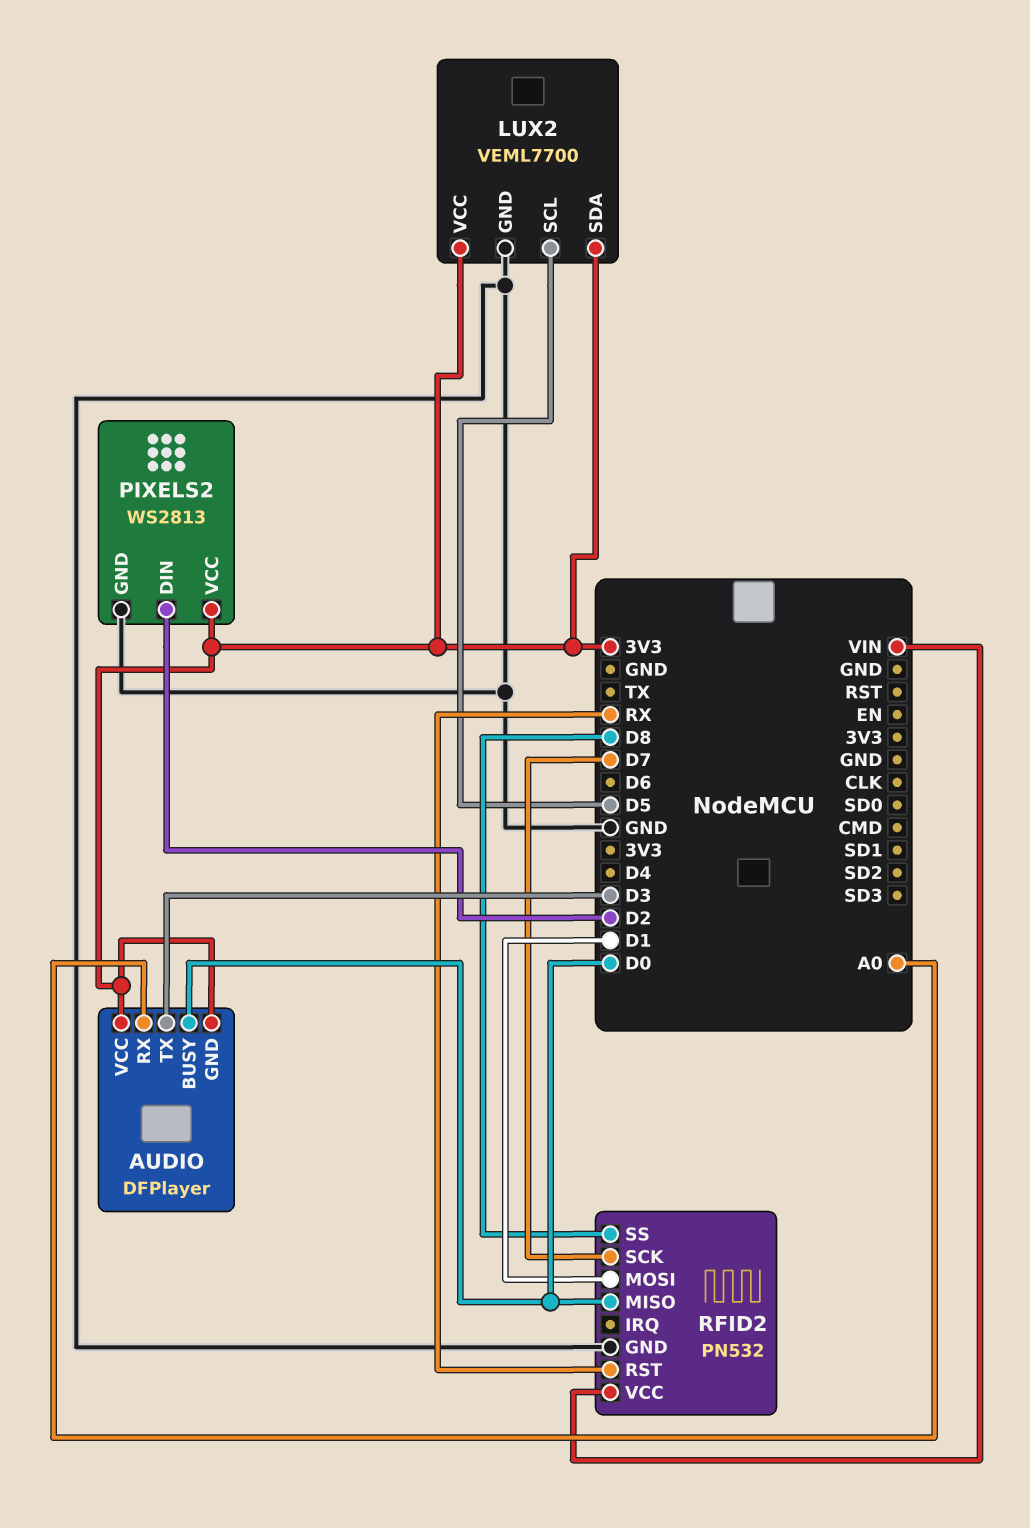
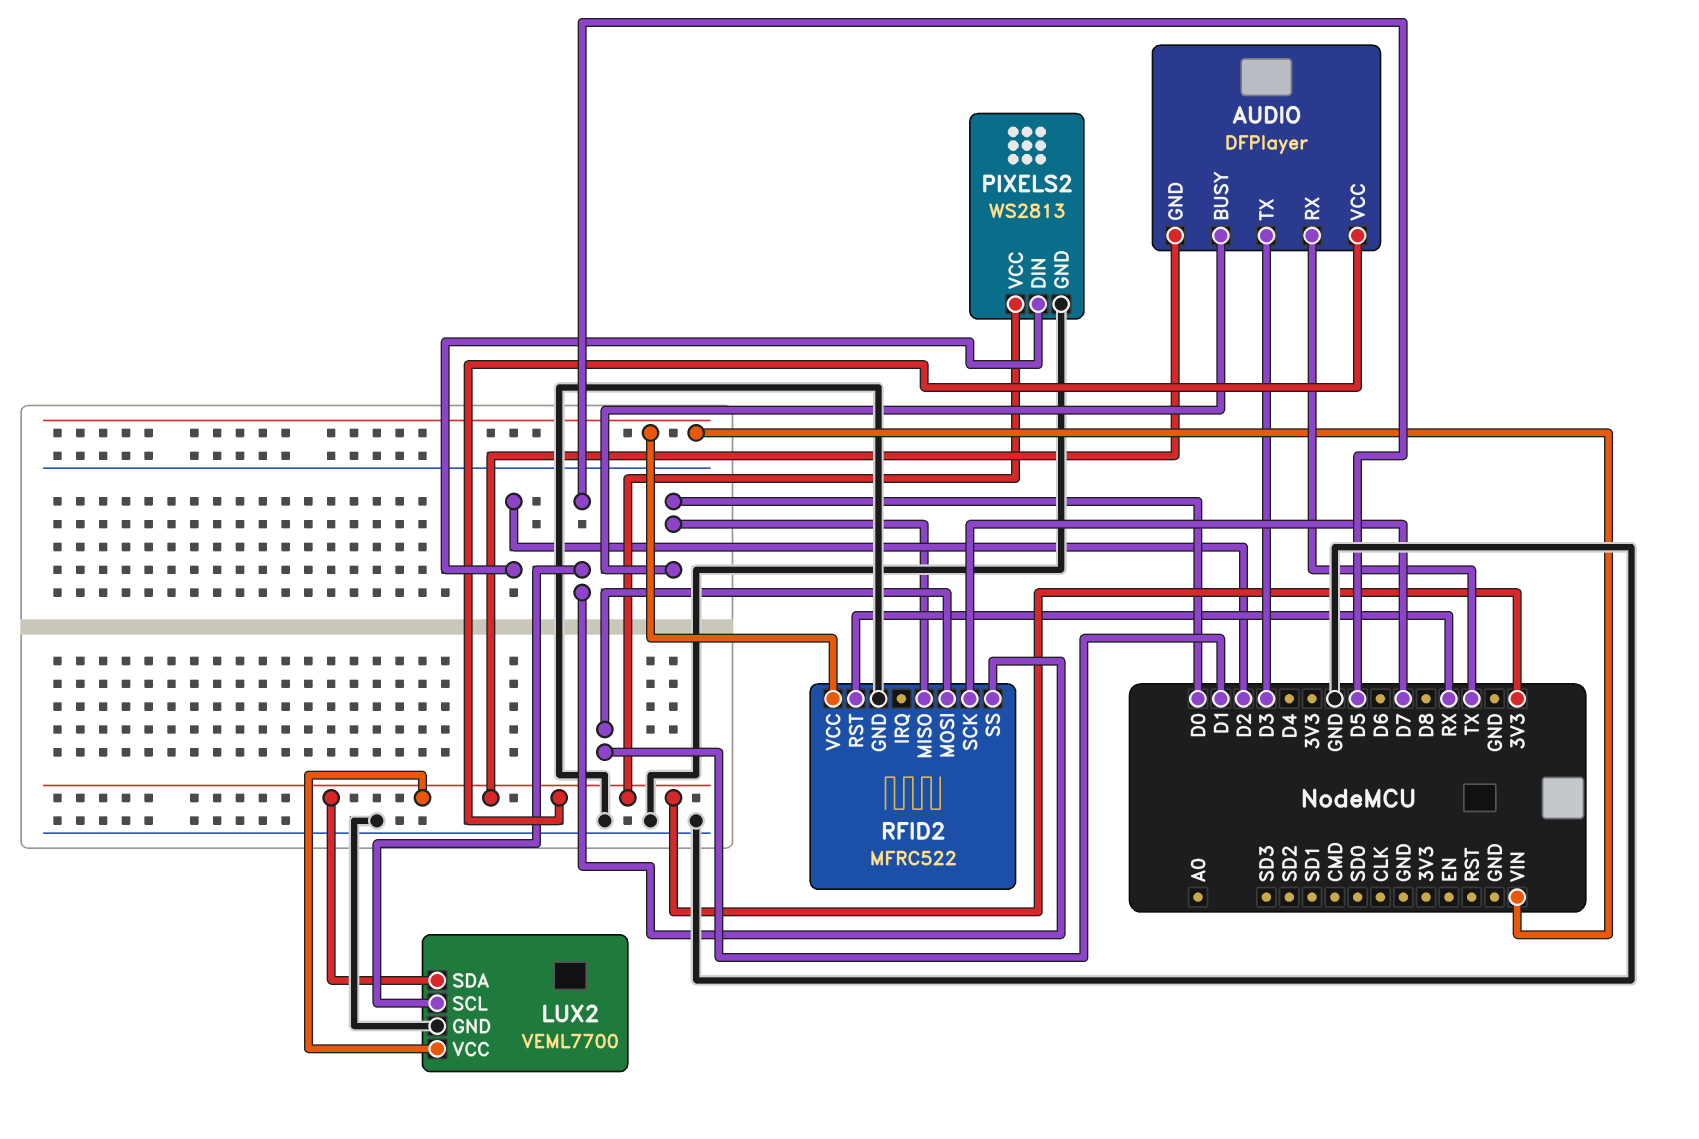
AUDIO pin RX: A0 -> TX
RFID2: PN532 -> MFRC522
RFID2 pin SS: D8 -> D5

